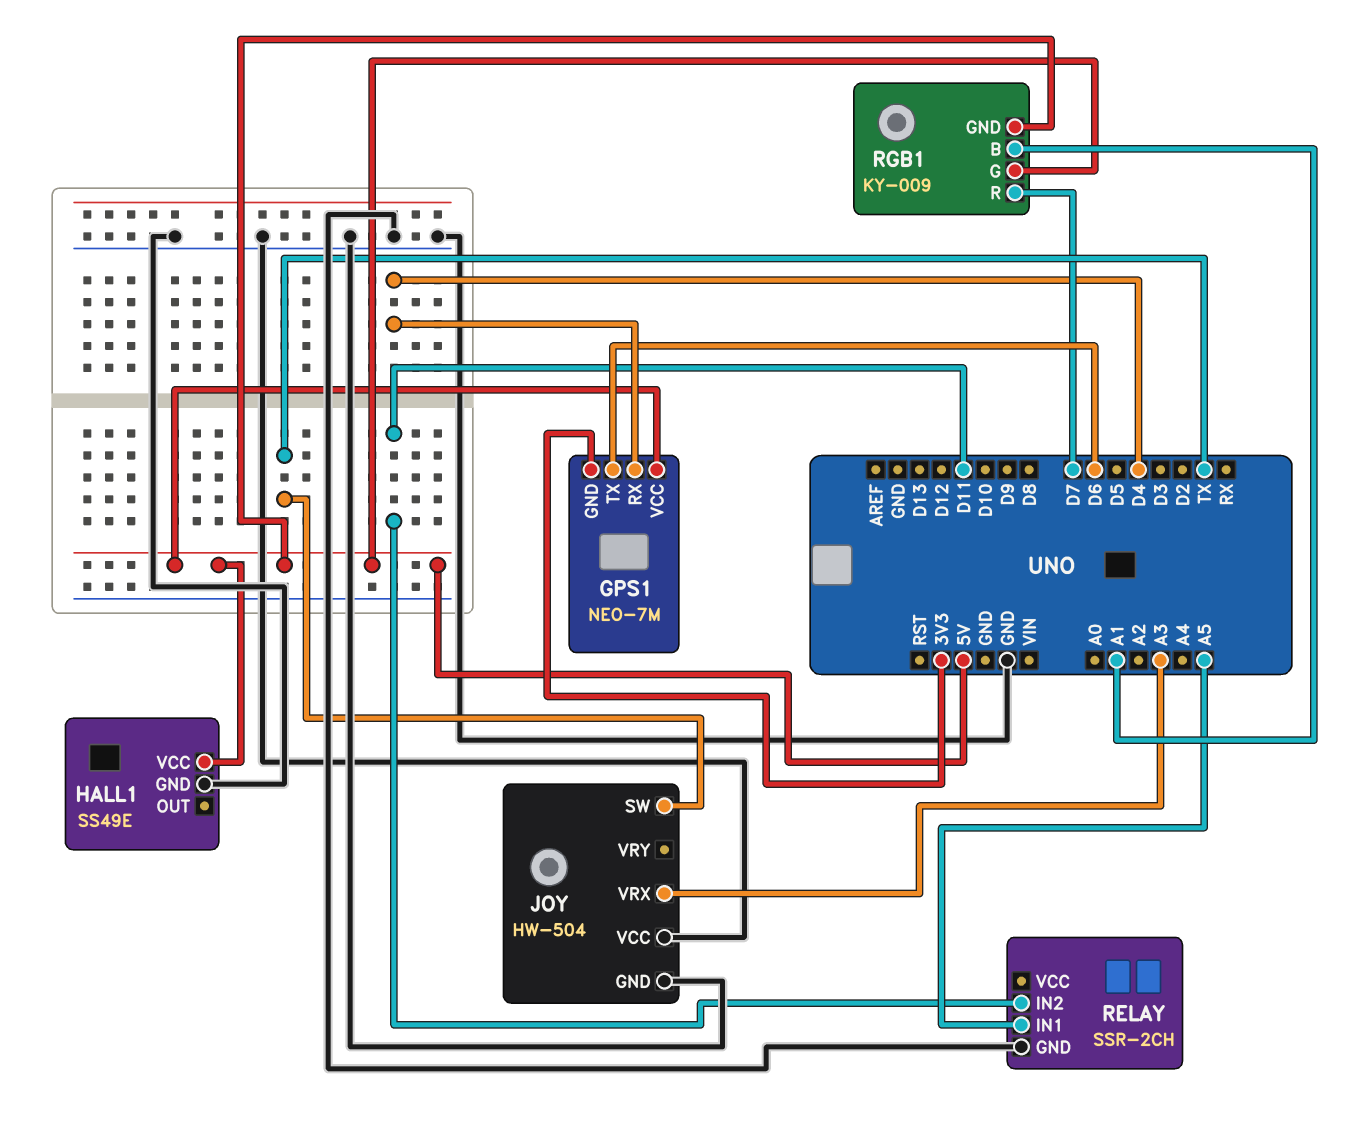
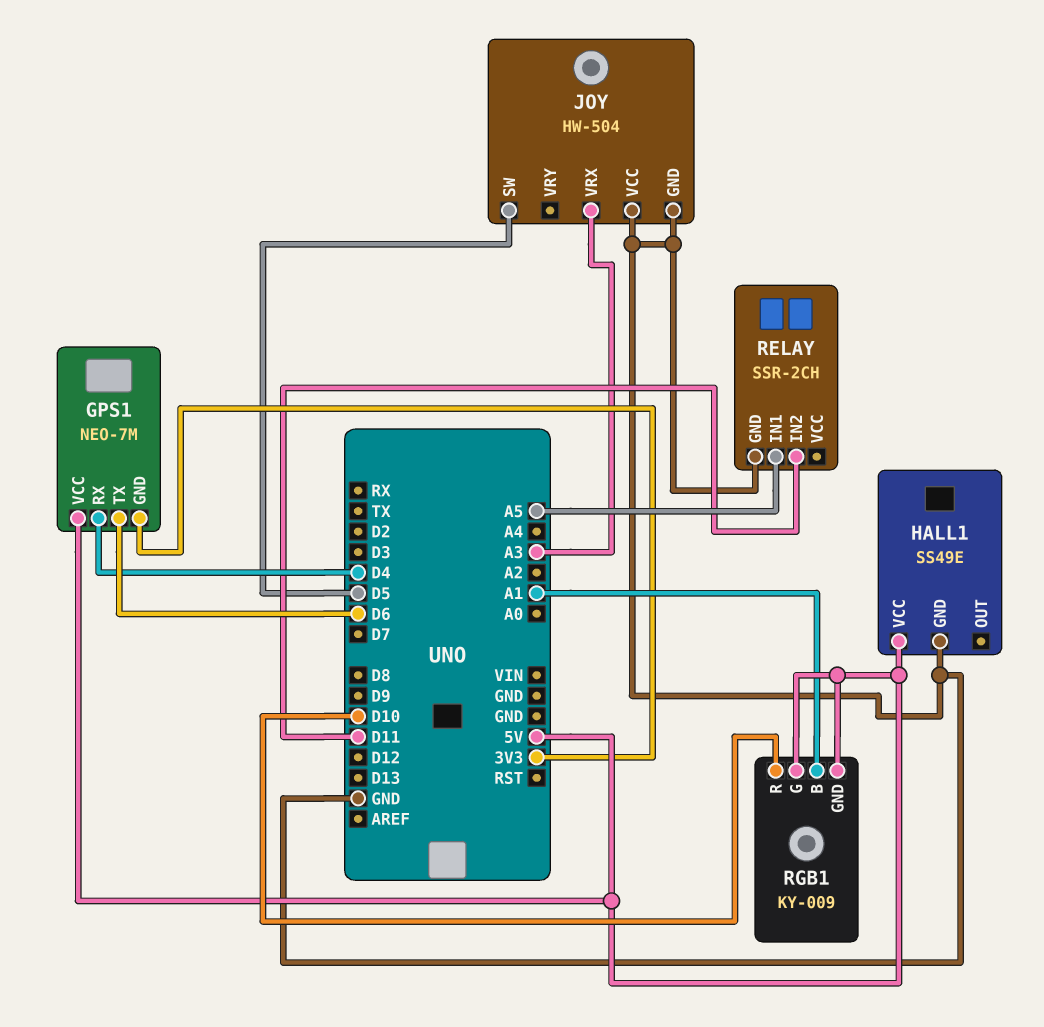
JOY pin SW: TX -> D5
RGB1 pin R: D7 -> D10

